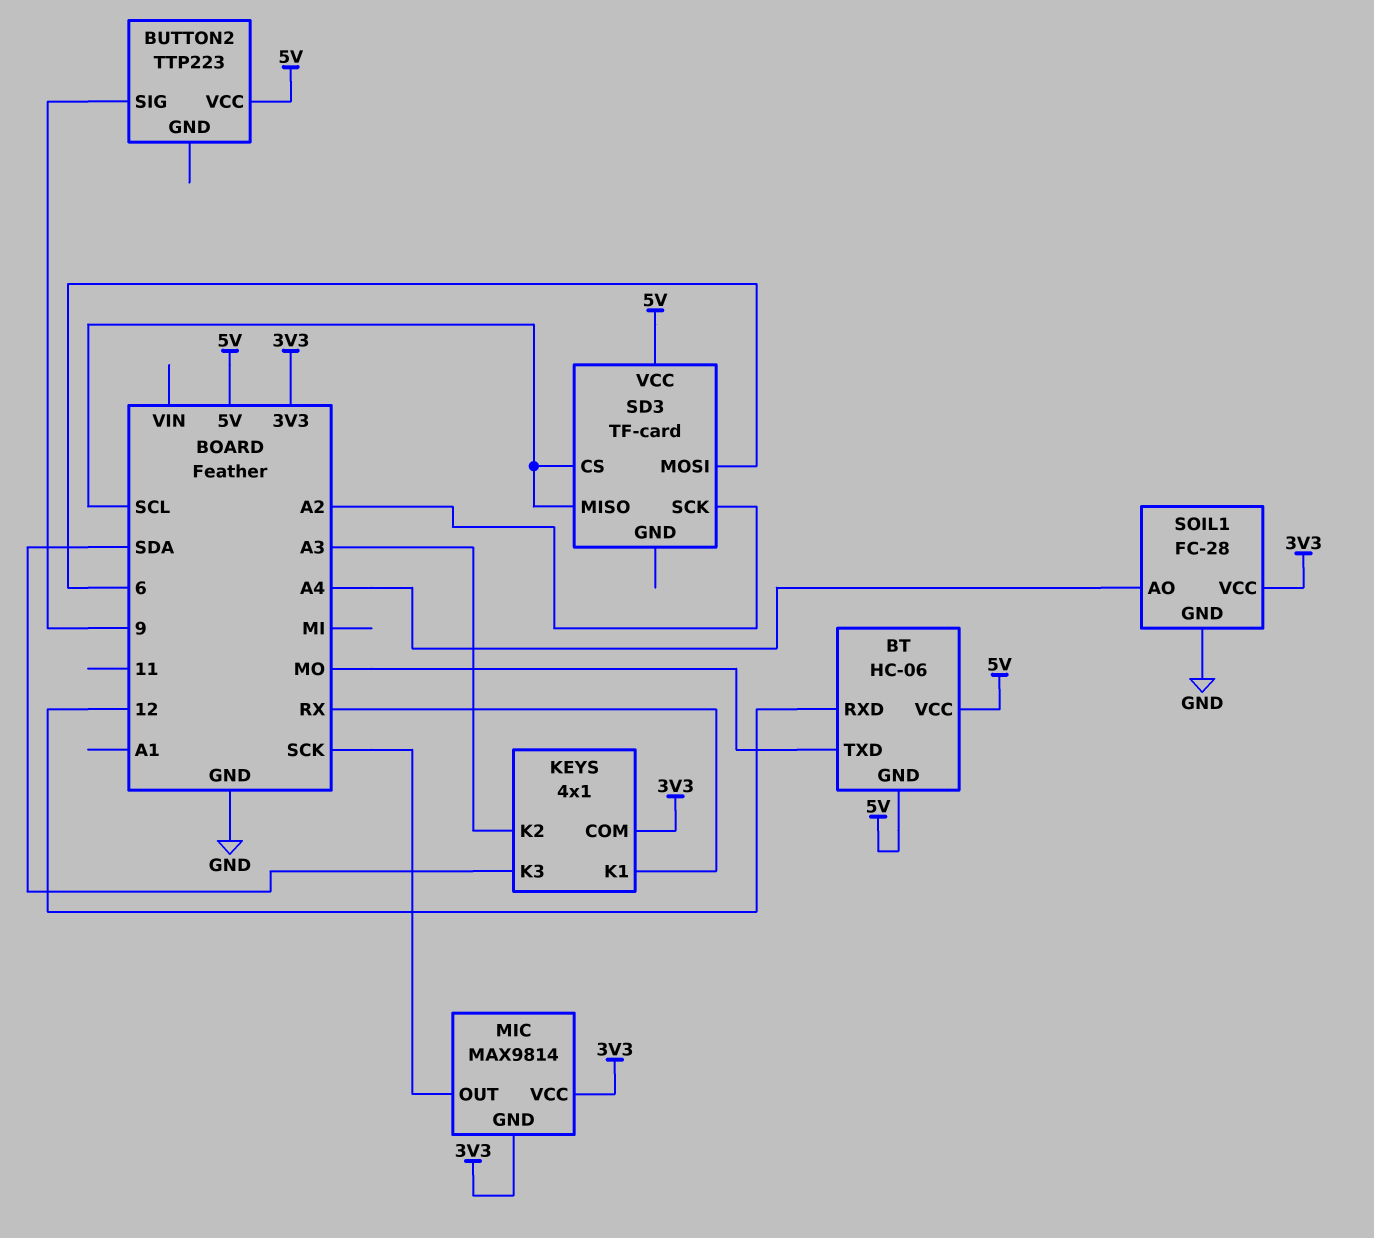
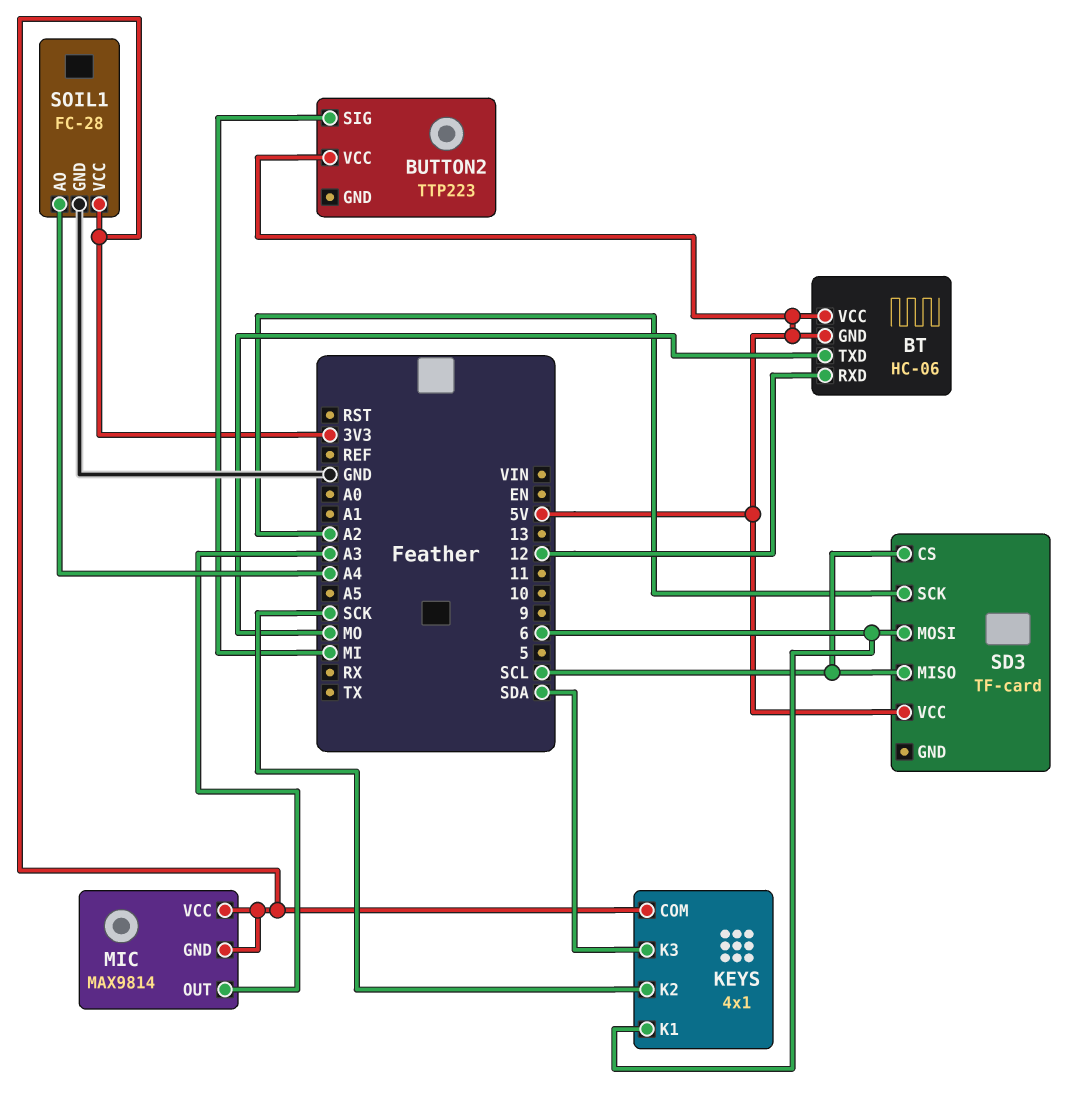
BUTTON2 pin SIG: 9 -> MI
KEYS pin K1: RX -> 6
KEYS pin K2: A3 -> SCK
MIC pin OUT: SCK -> A3

